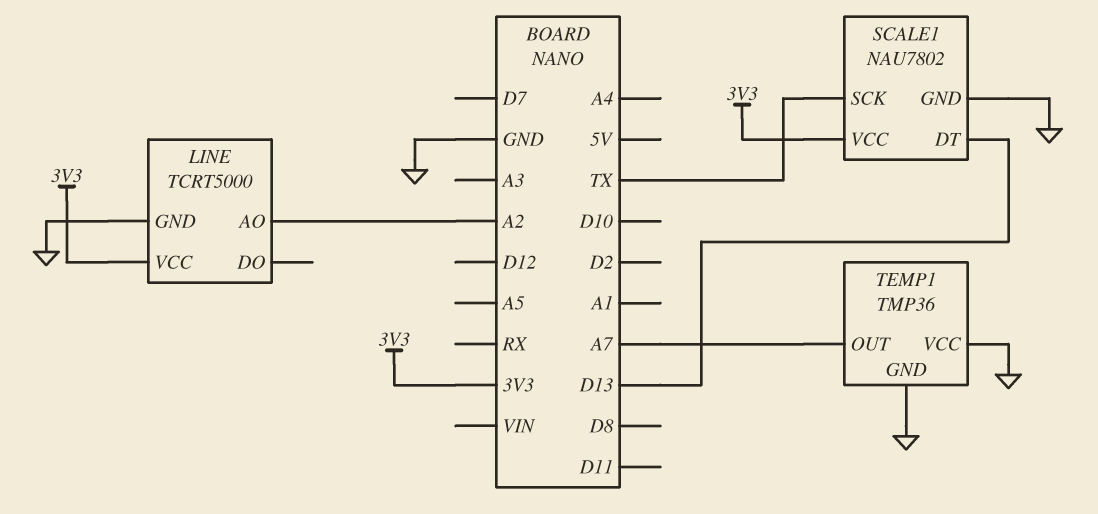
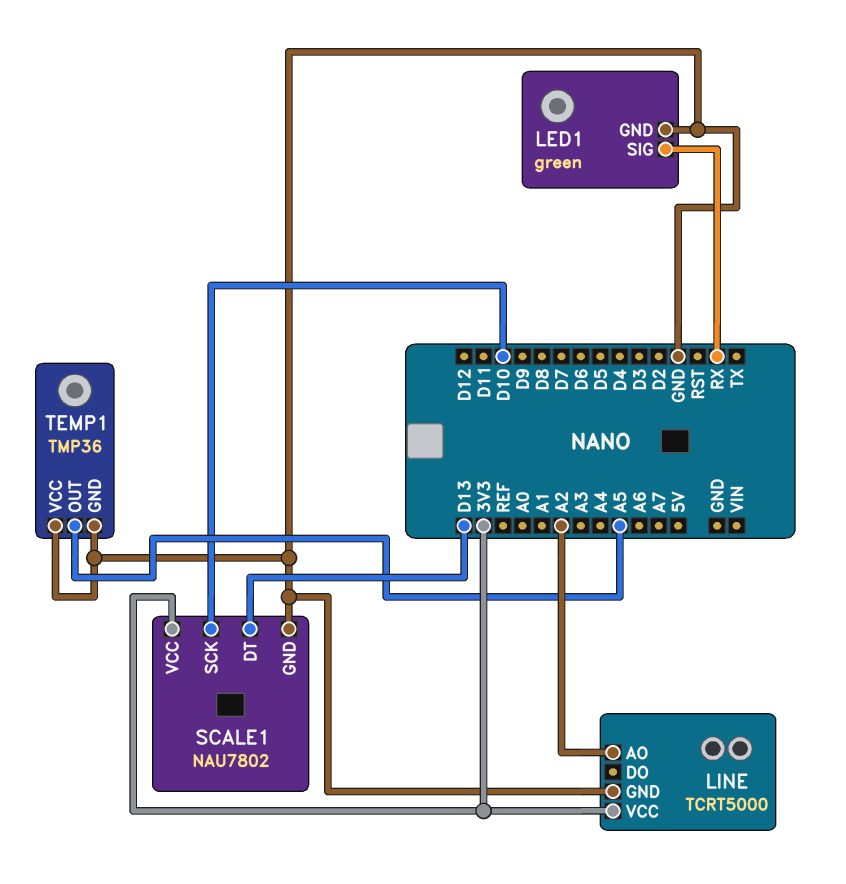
LED1: none -> green
LED1 pin GND: none -> GND
LED1 pin SIG: none -> RX
SCALE1 pin SCK: TX -> D10
TEMP1 pin OUT: A7 -> A5

